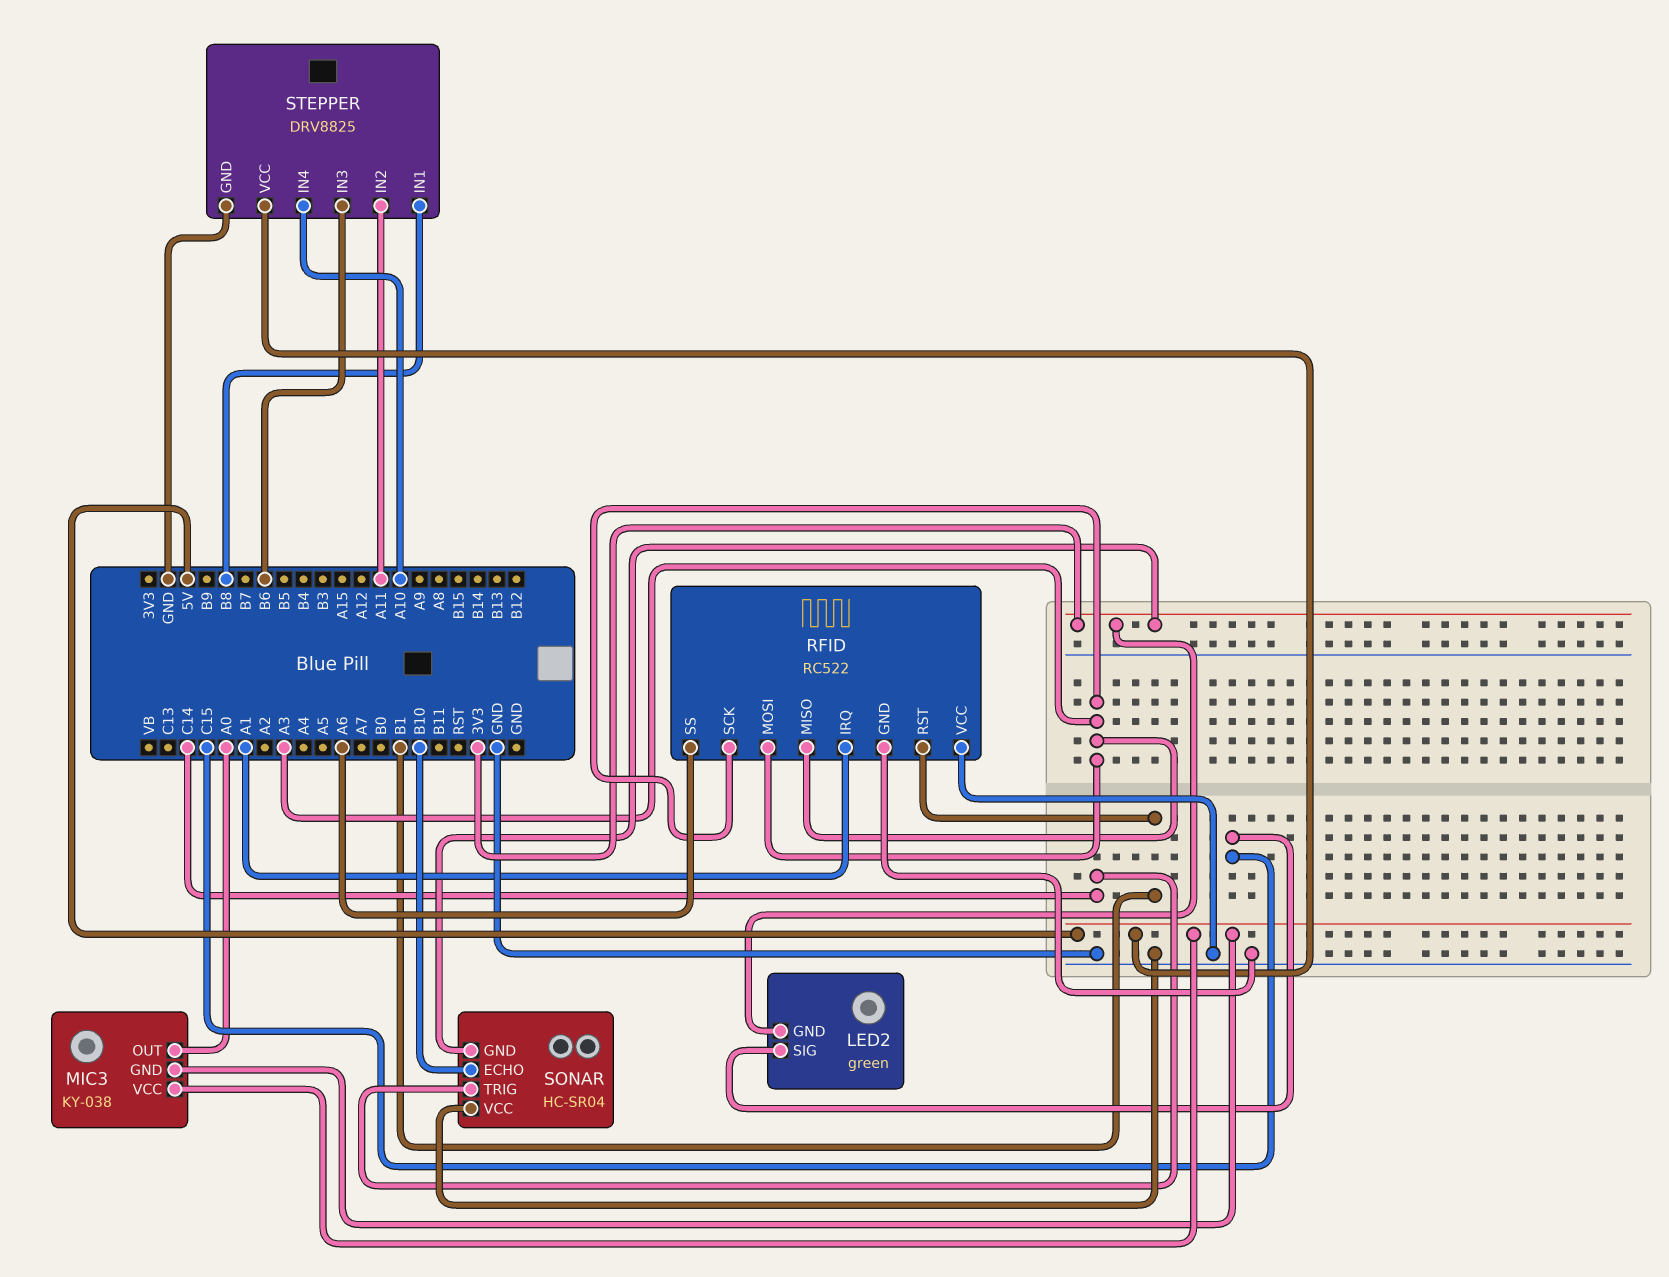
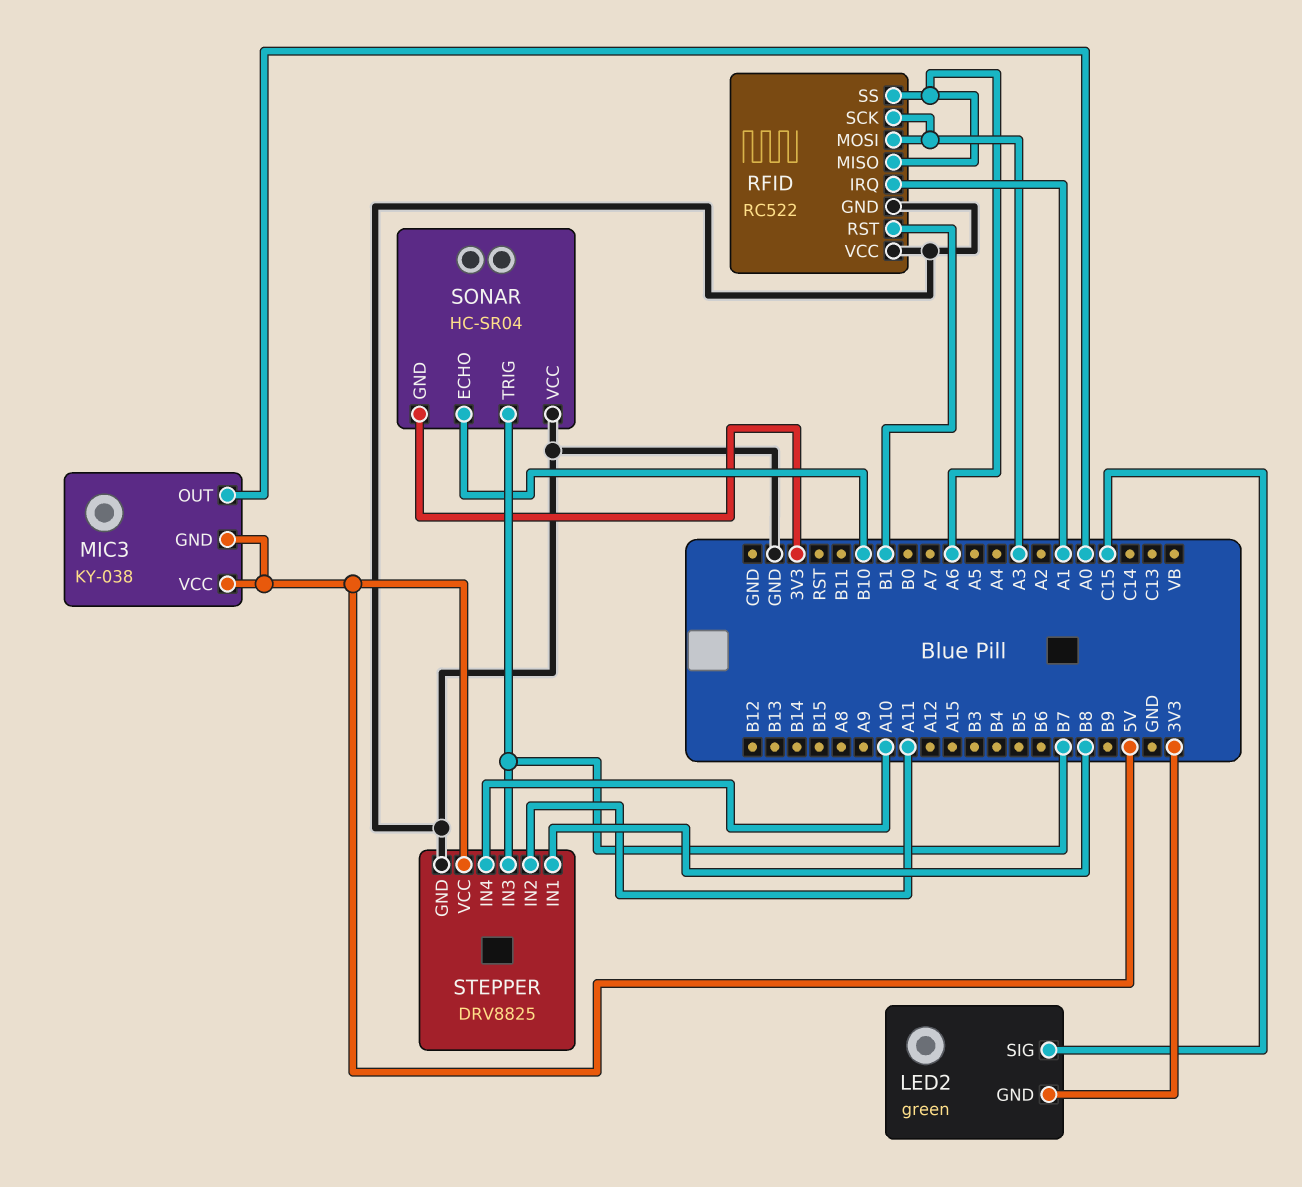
RFID pin MISO: A3 -> A6
SONAR pin TRIG: C14 -> B7
STEPPER pin IN3: B6 -> B7

